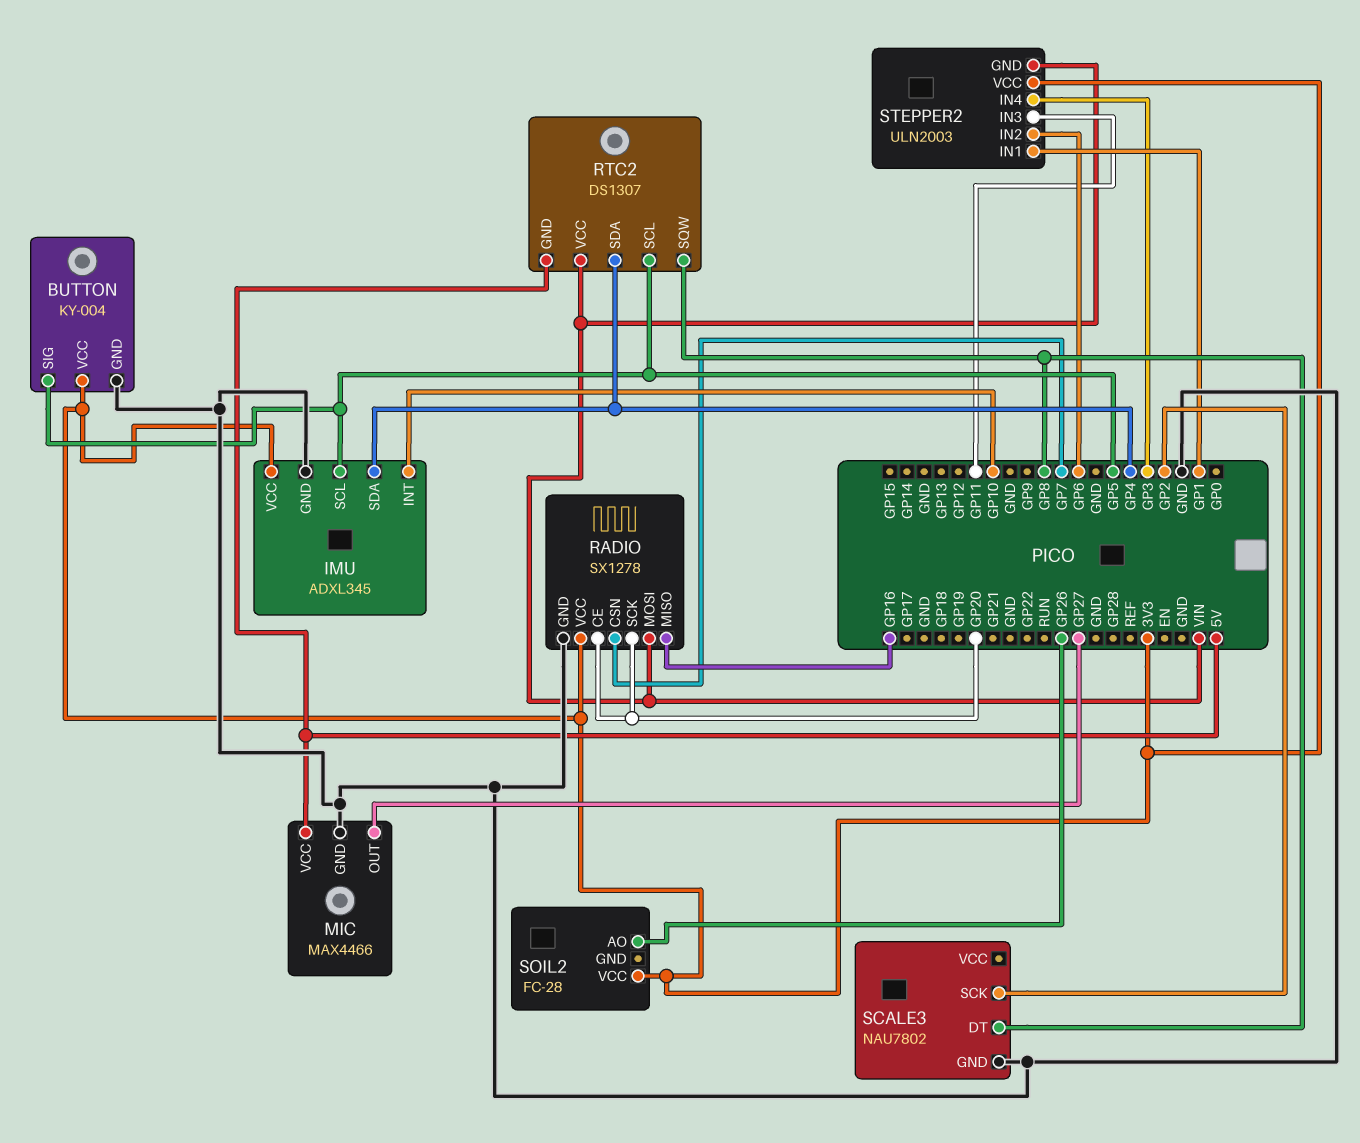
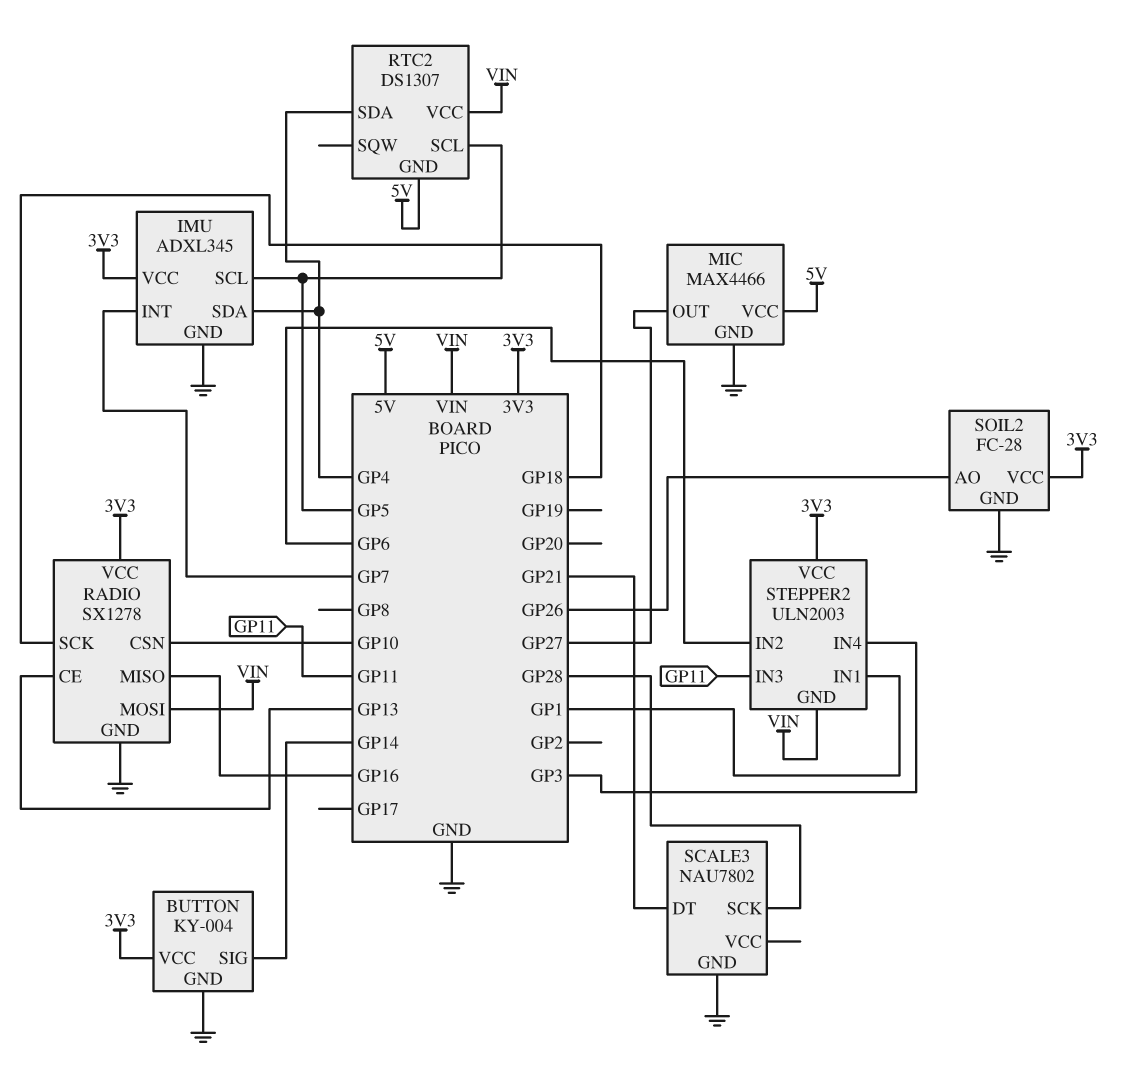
BUTTON pin SIG: GP5 -> GP14
IMU pin INT: GP10 -> GP7
RADIO pin CE: GP20 -> GP13
RADIO pin CSN: GP7 -> GP10
RADIO pin SCK: GP20 -> GP18
RTC2 pin SQW: GP8 -> none
SCALE3 pin DT: GP8 -> GP21
SCALE3 pin SCK: GP2 -> GP28
SOIL2 pin GND: none -> GND

